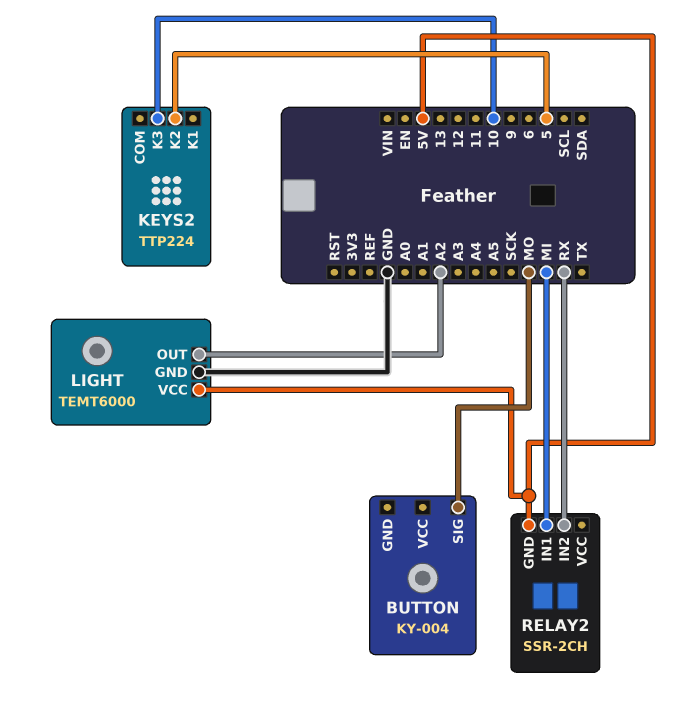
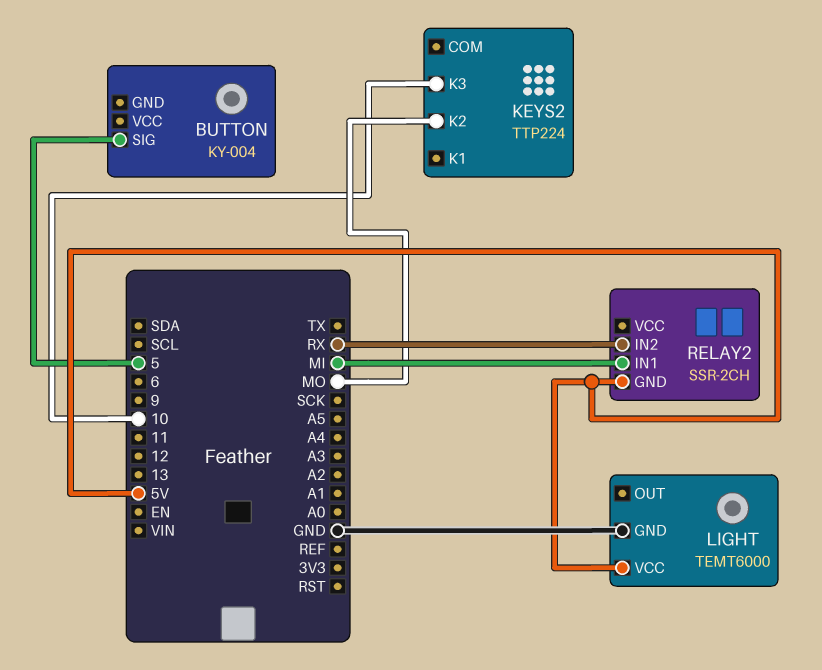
BUTTON pin SIG: MO -> 5
KEYS2 pin K2: 5 -> MO
LIGHT pin OUT: A2 -> none

